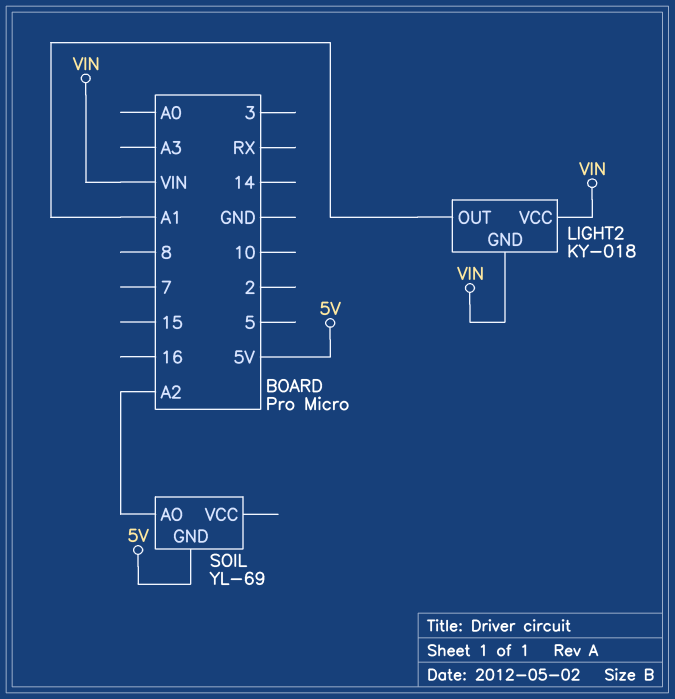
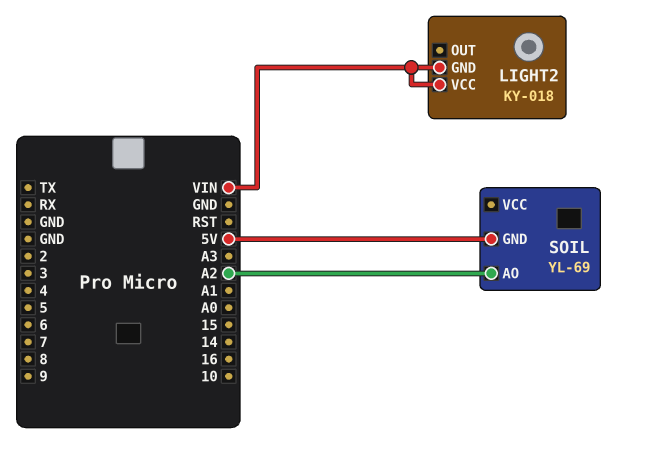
LIGHT2 pin OUT: A1 -> none

